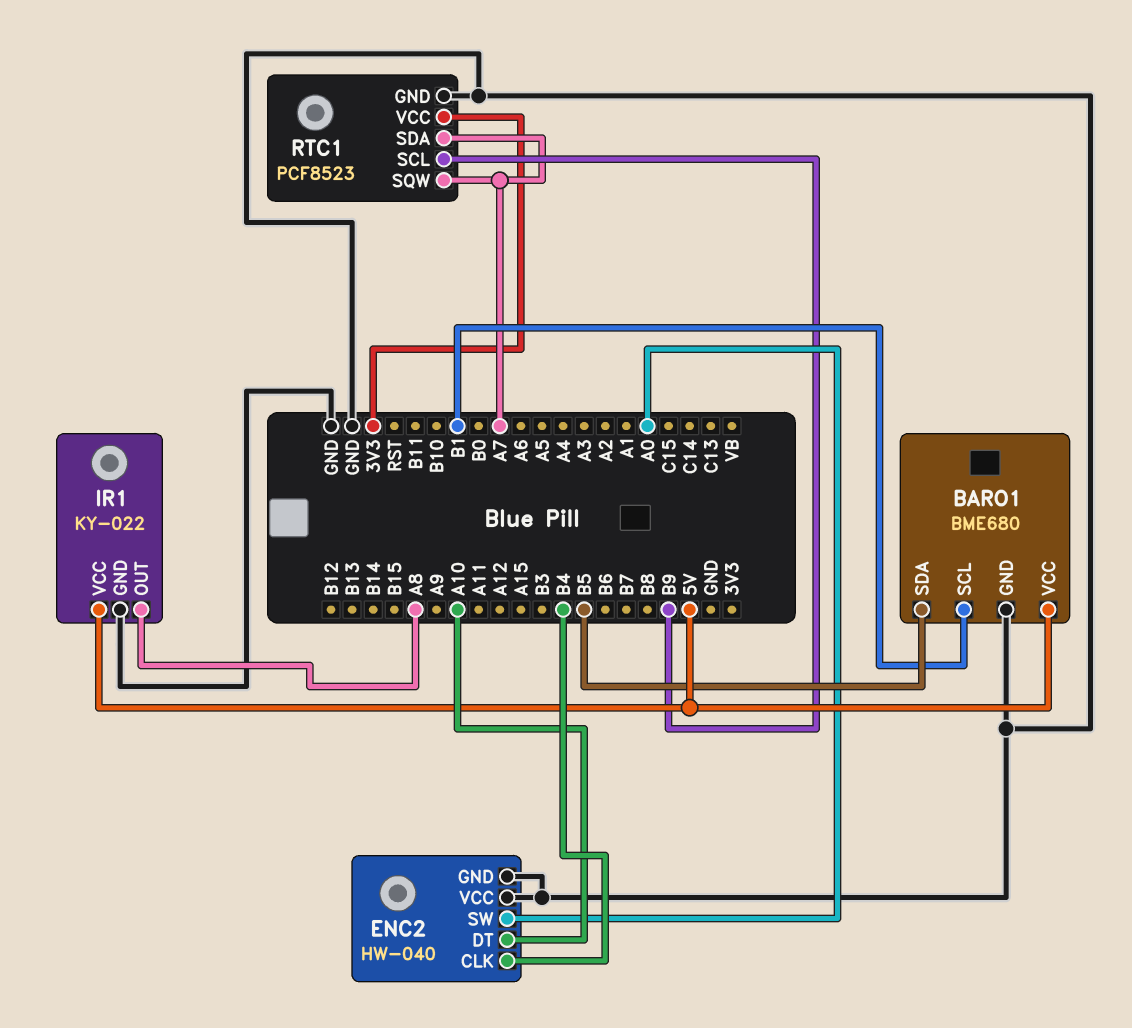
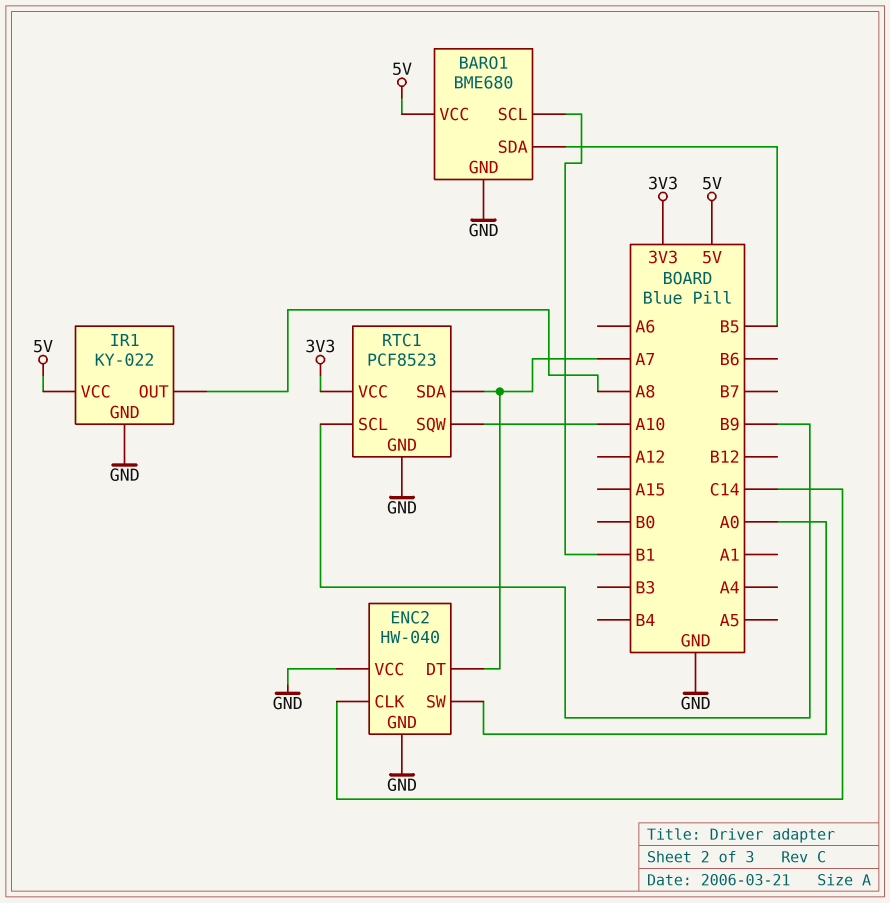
ENC2 pin CLK: B4 -> C14
ENC2 pin DT: A10 -> A7
RTC1 pin SQW: A7 -> A10

